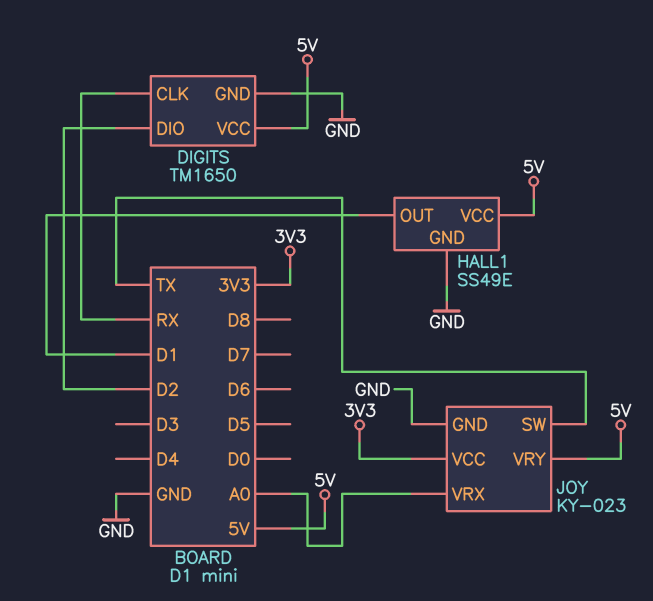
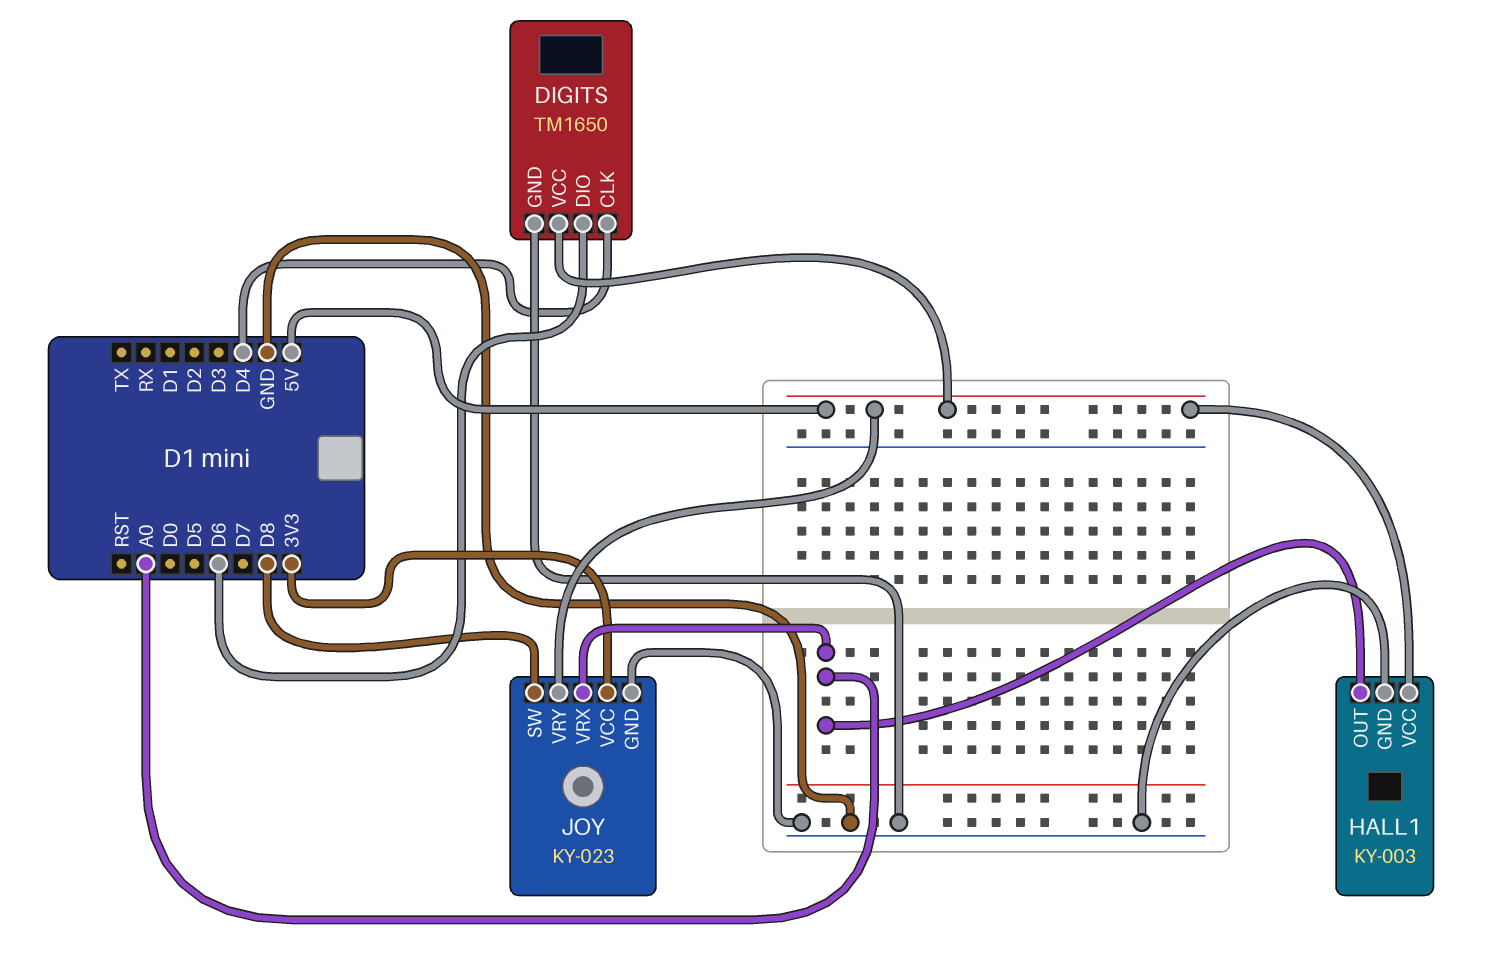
DIGITS pin CLK: RX -> D4
DIGITS pin DIO: D2 -> D6
HALL1: SS49E -> KY-003
HALL1 pin OUT: D1 -> A0
JOY pin SW: TX -> D8

